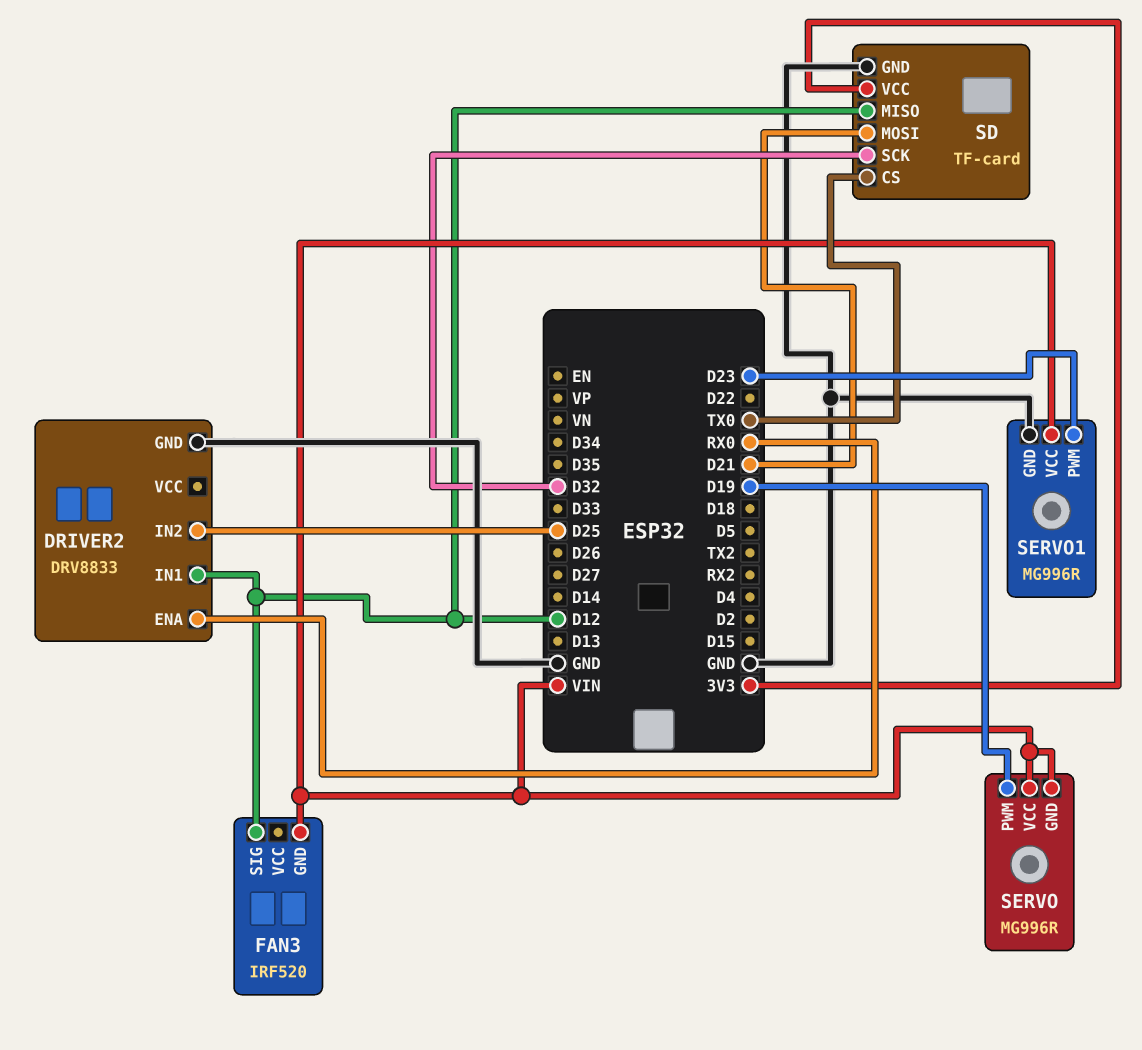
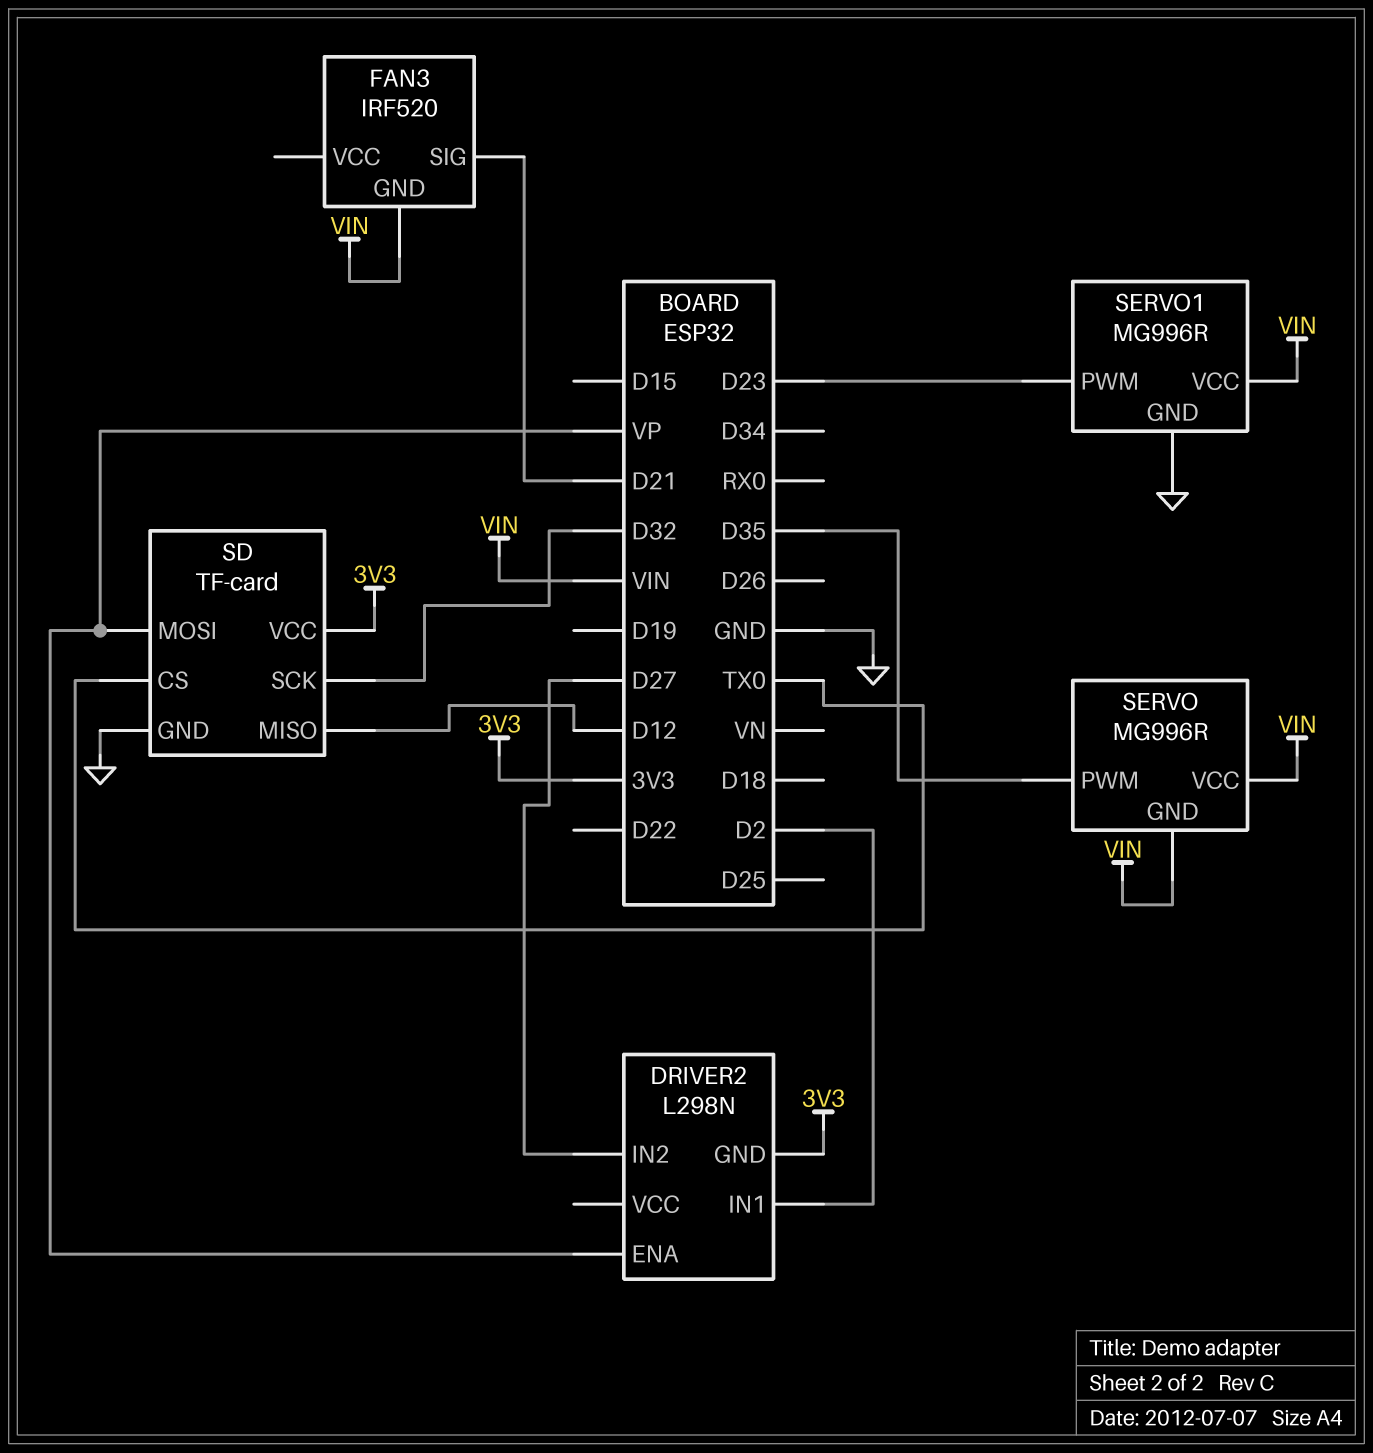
DRIVER2: DRV8833 -> L298N
DRIVER2 pin ENA: RX0 -> VP
DRIVER2 pin GND: GND -> 3V3
DRIVER2 pin IN1: D12 -> D2
DRIVER2 pin IN2: D25 -> D27
FAN3 pin SIG: D12 -> D21
SD pin MOSI: D21 -> VP
SERVO pin PWM: D19 -> D35

